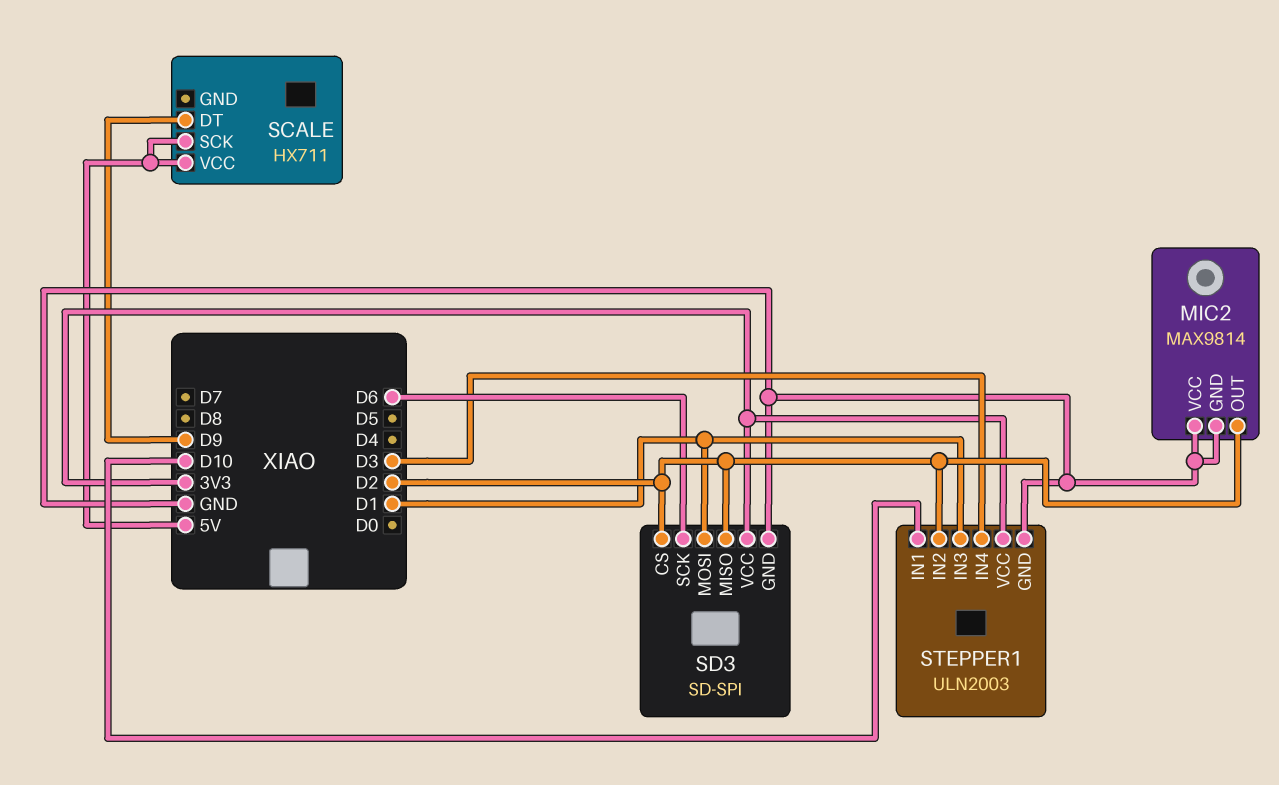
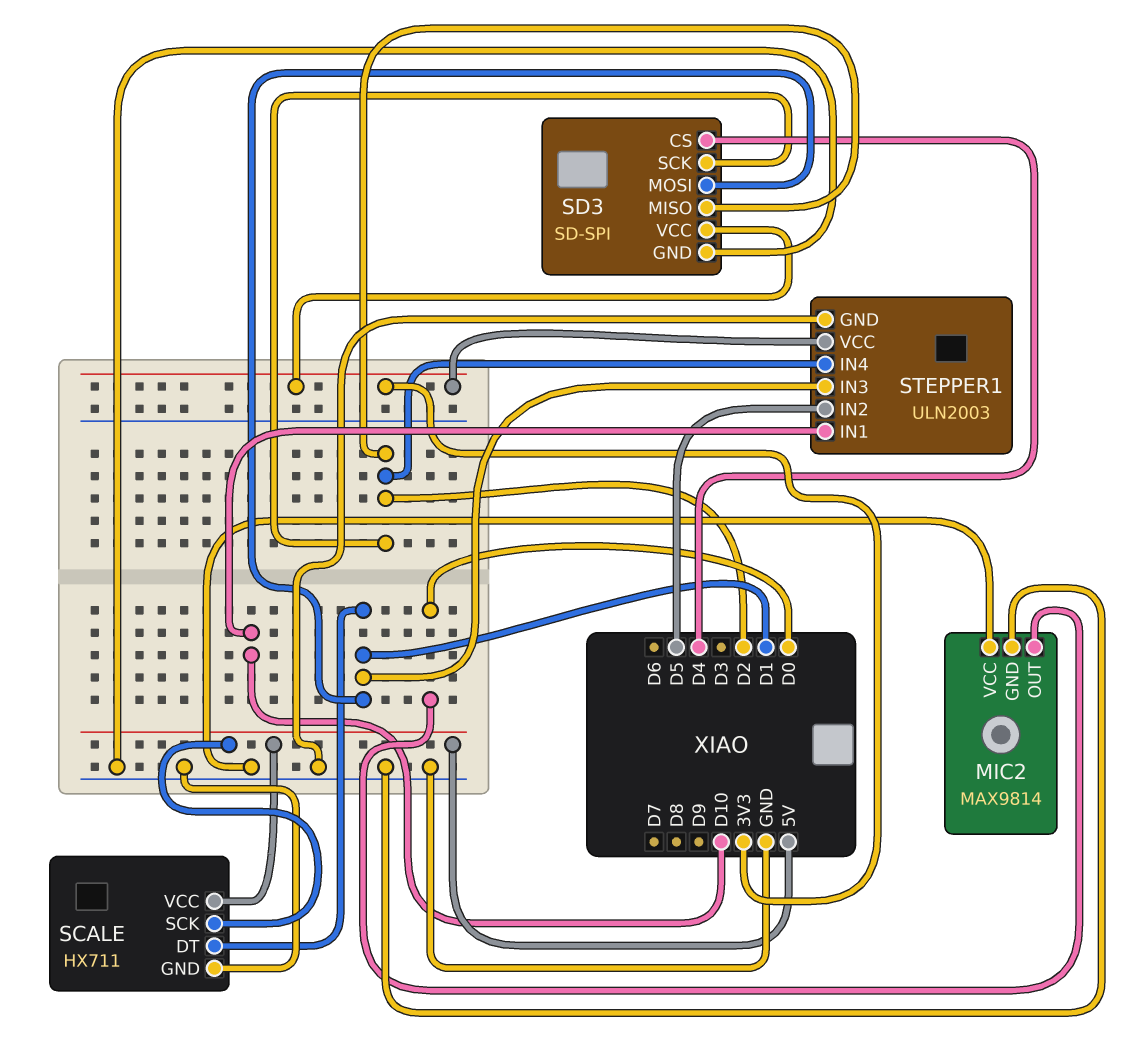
MIC2 pin OUT: D2 -> D0
SCALE pin DT: D9 -> D1
SCALE pin GND: none -> GND
SD3 pin CS: D2 -> D4
SD3 pin SCK: D6 -> D2
STEPPER1 pin IN2: D2 -> D5
STEPPER1 pin IN4: D3 -> D2

